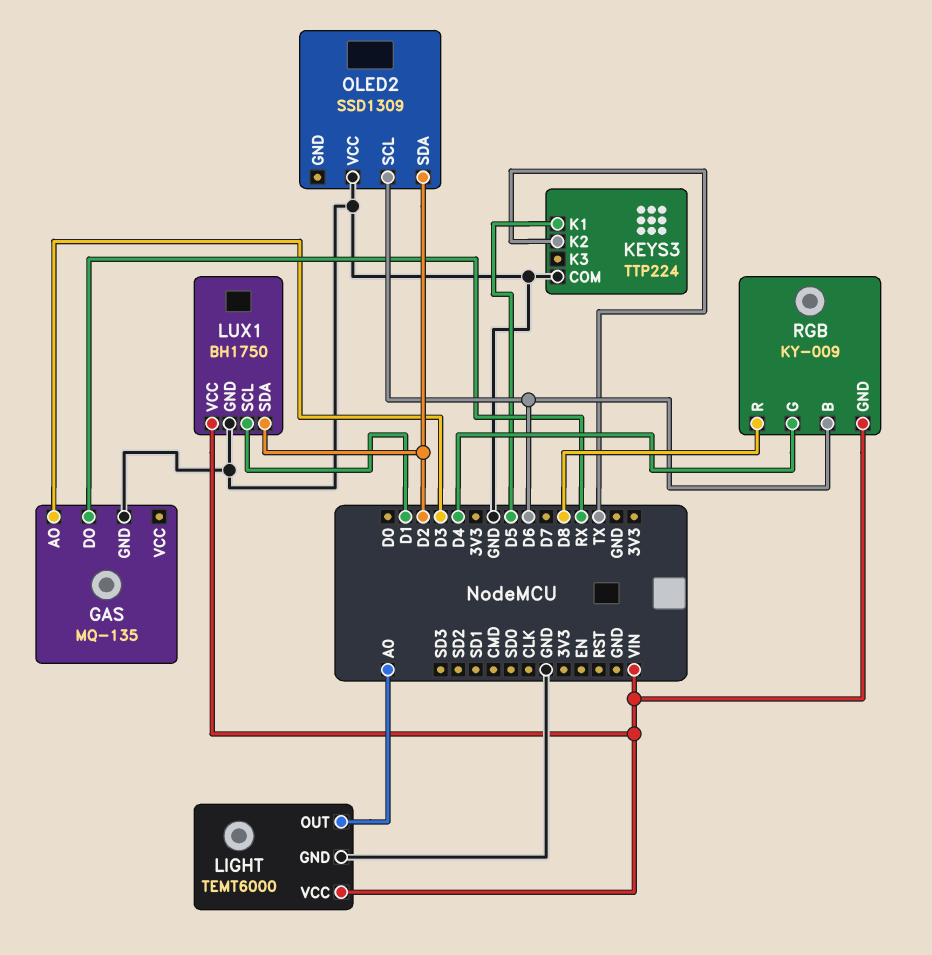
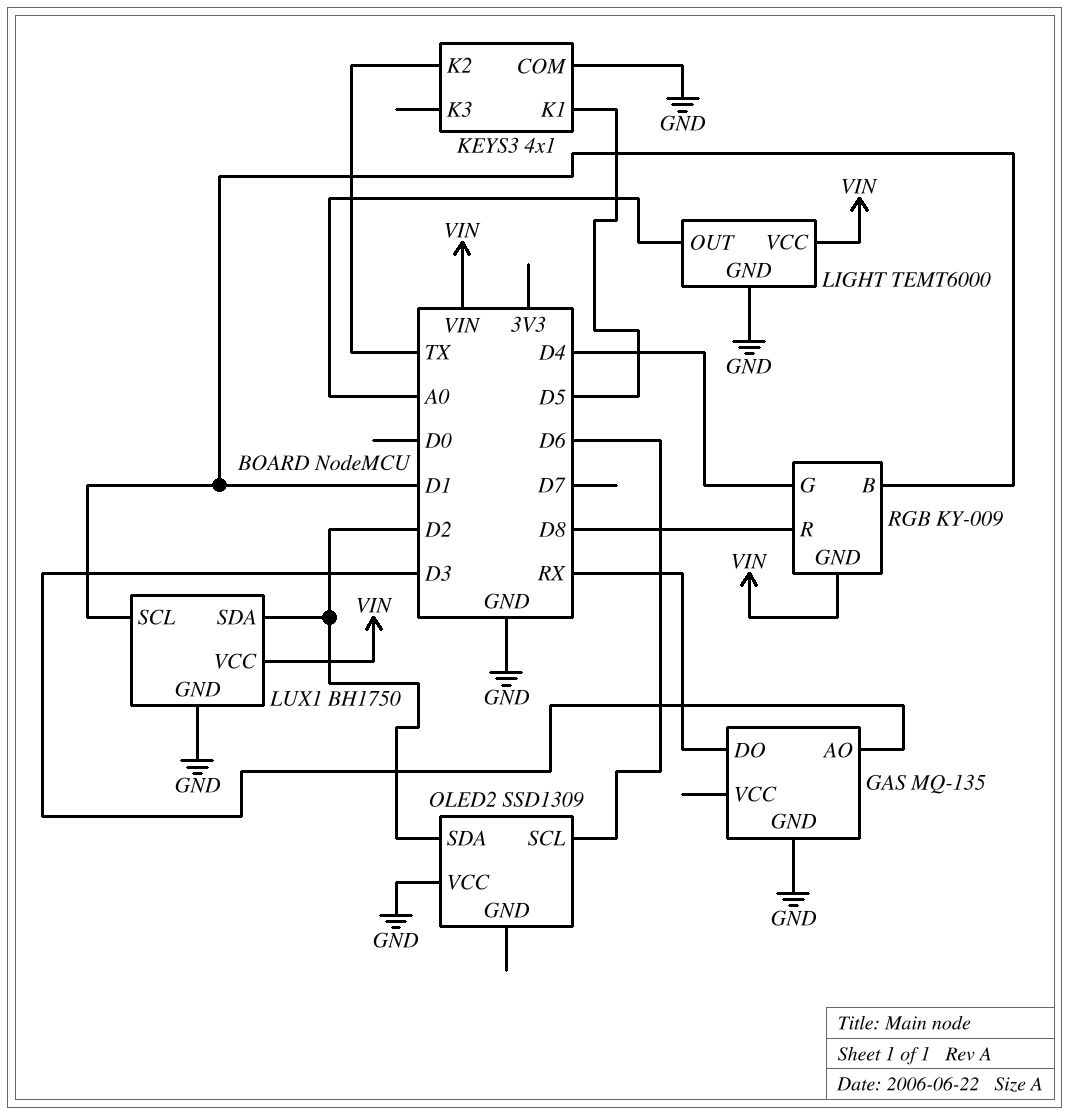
KEYS3: TTP224 -> 4x1
RGB pin B: D6 -> D1

